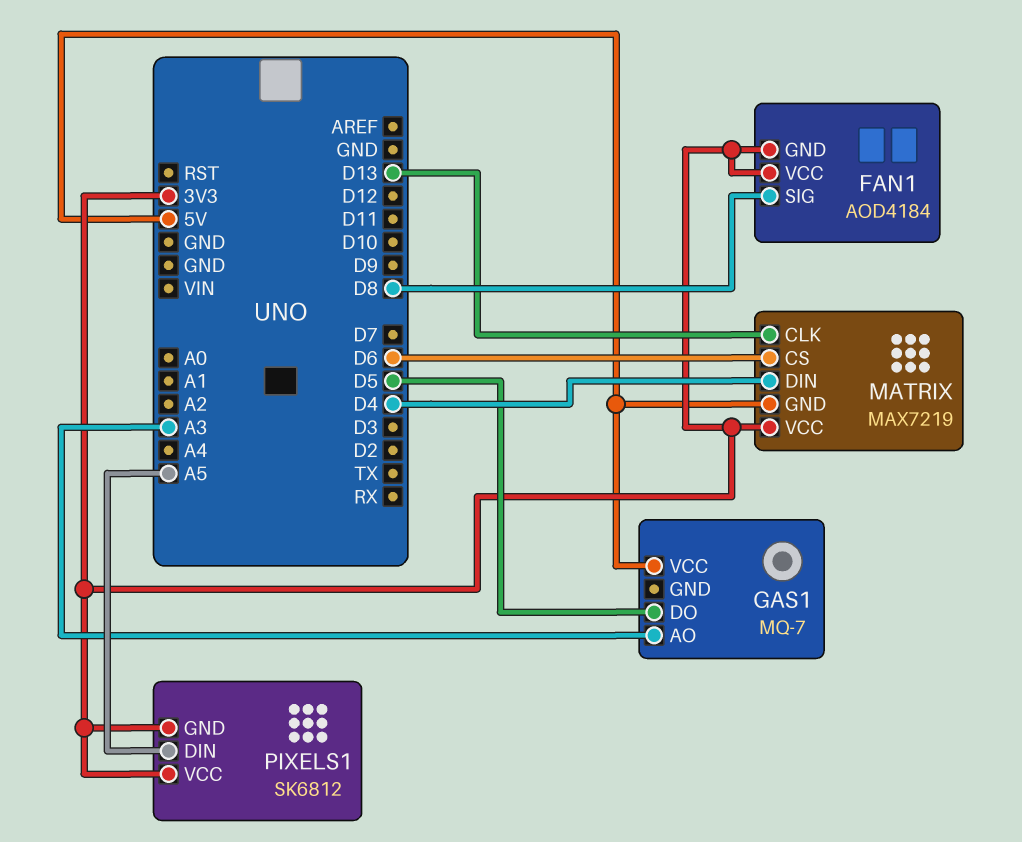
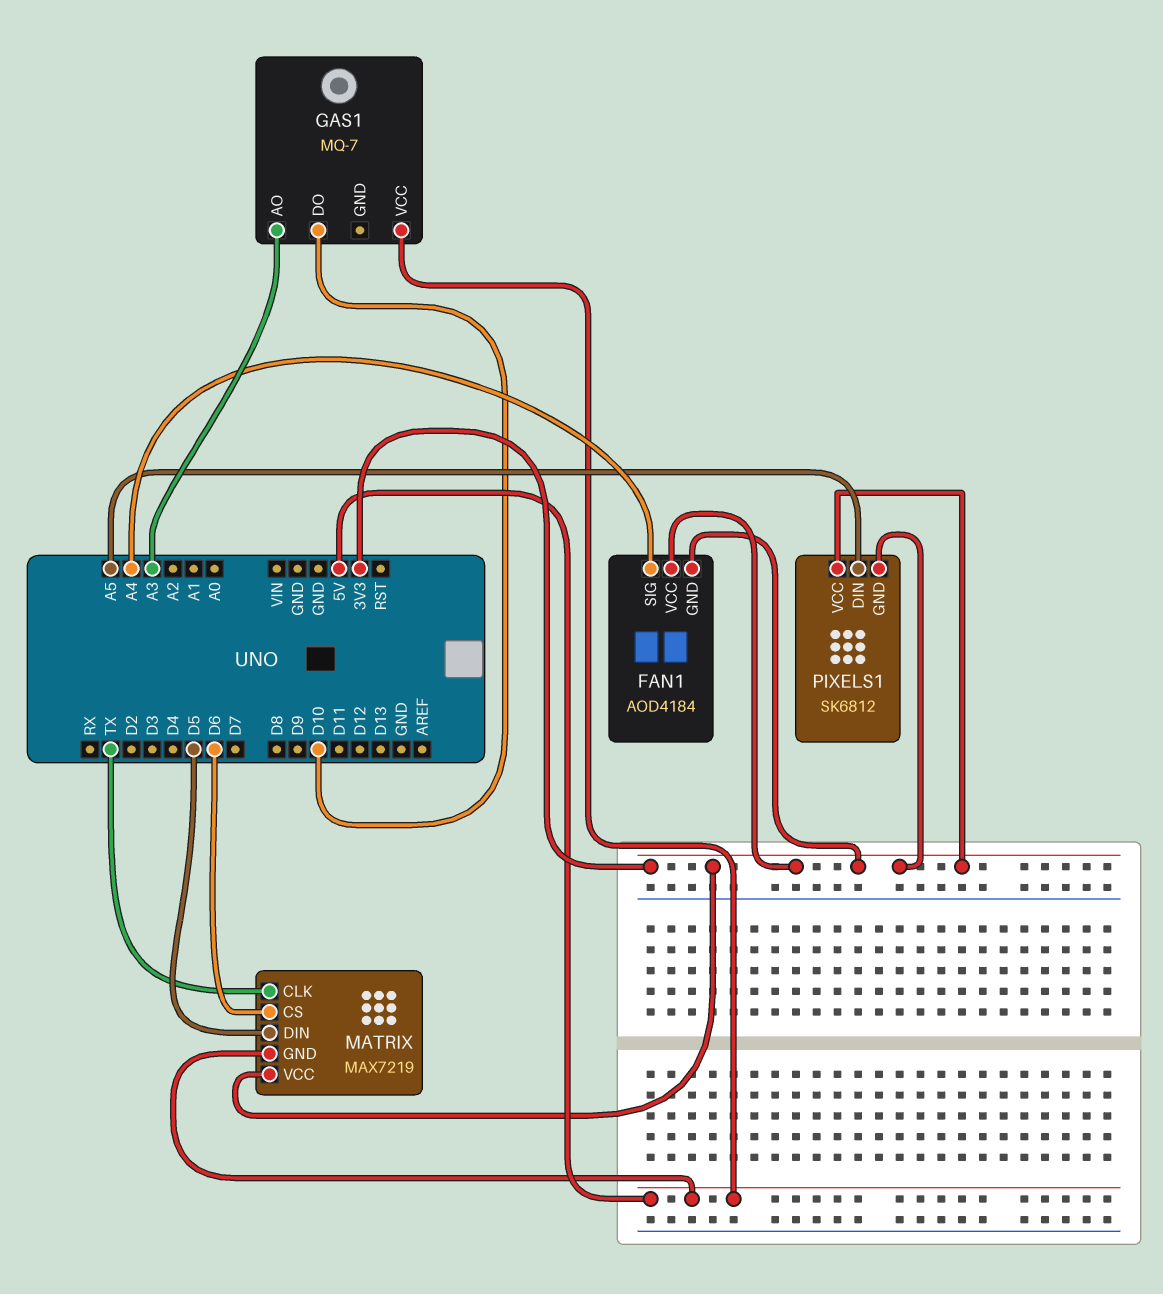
FAN1 pin SIG: D8 -> A4
GAS1 pin DO: D5 -> D10
MATRIX pin CLK: D13 -> TX
MATRIX pin DIN: D4 -> D5

